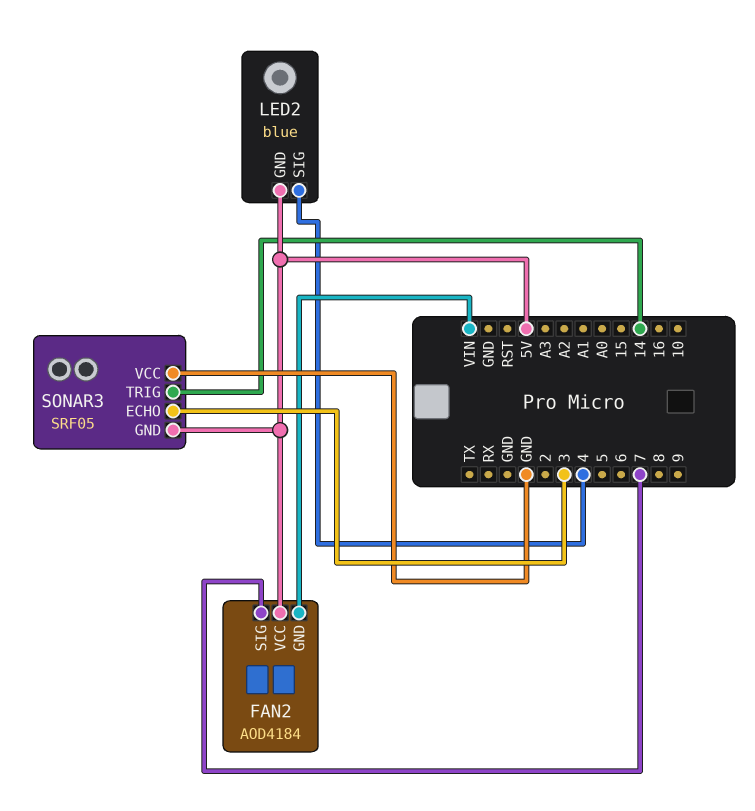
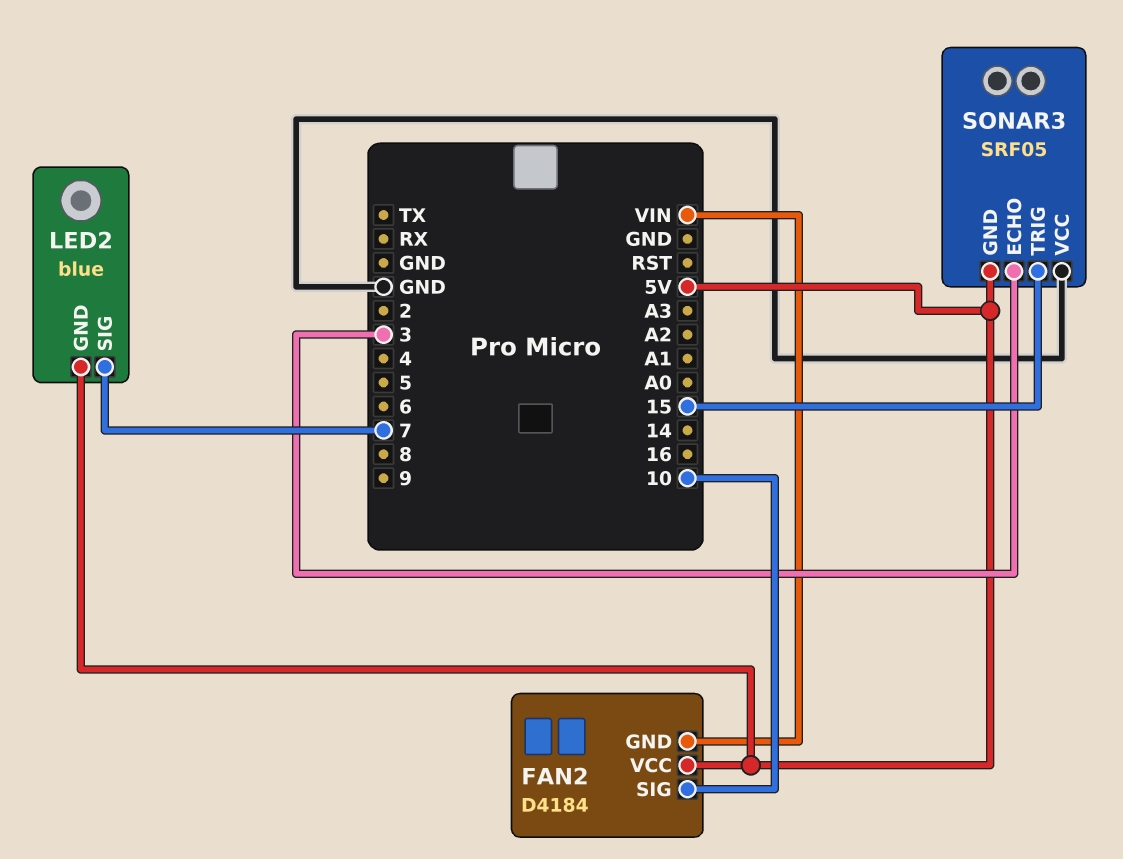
FAN2: AOD4184 -> D4184
FAN2 pin SIG: 7 -> 10
LED2 pin SIG: 4 -> 7
SONAR3 pin TRIG: 14 -> 15

